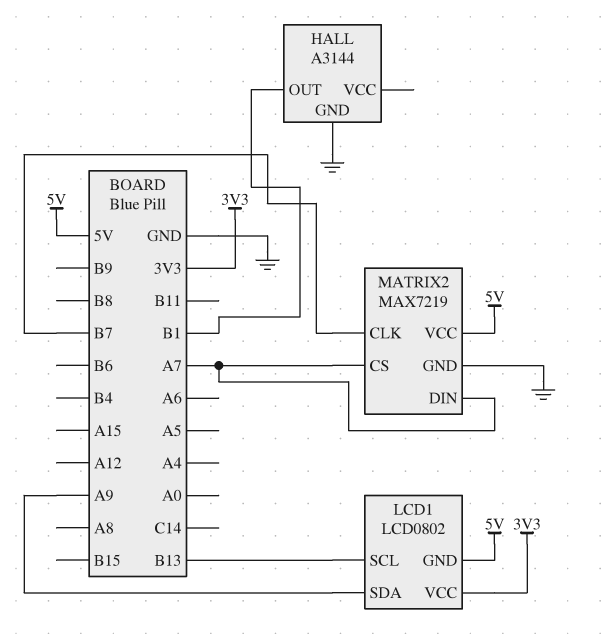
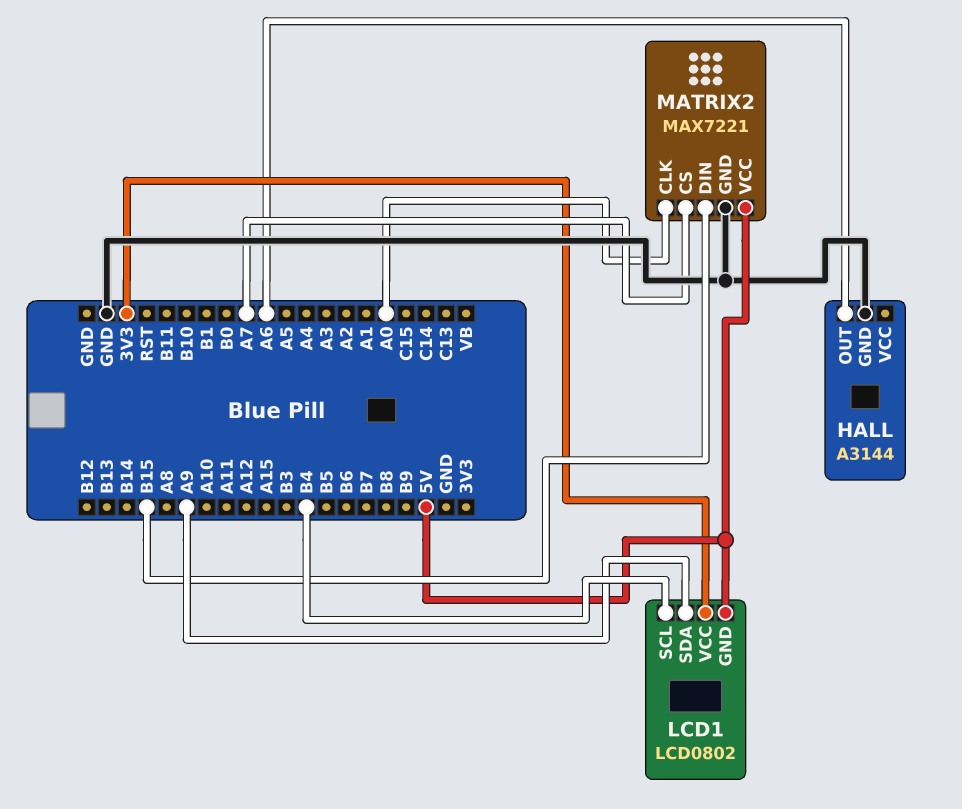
HALL pin OUT: B1 -> A6
LCD1 pin SCL: B13 -> B4
MATRIX2: MAX7219 -> MAX7221
MATRIX2 pin CLK: B7 -> A0
MATRIX2 pin DIN: A7 -> B15

